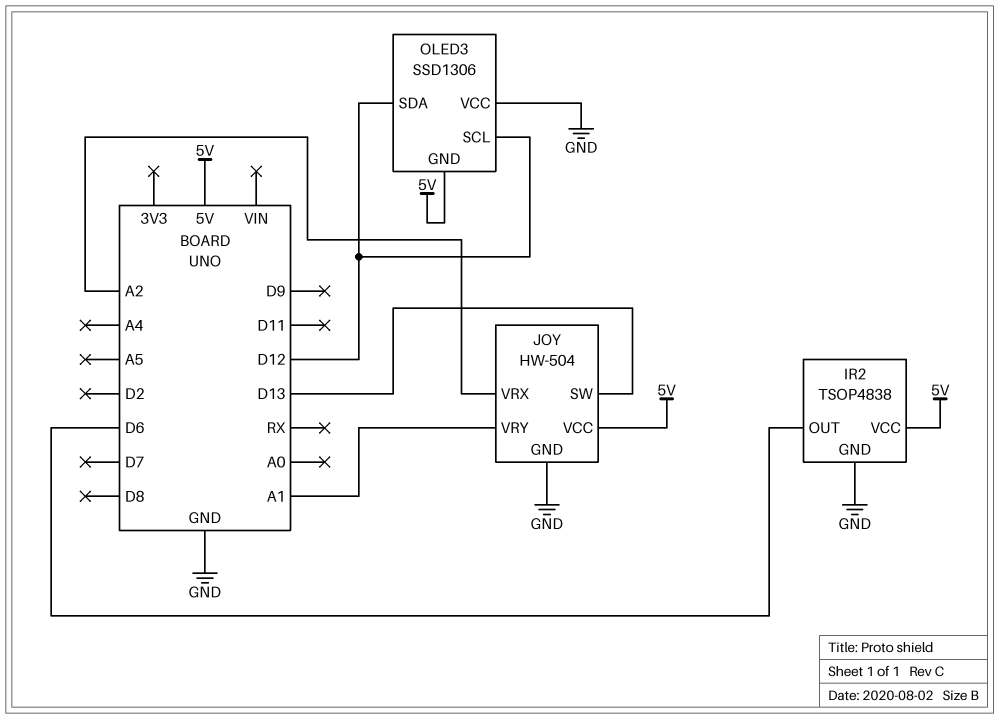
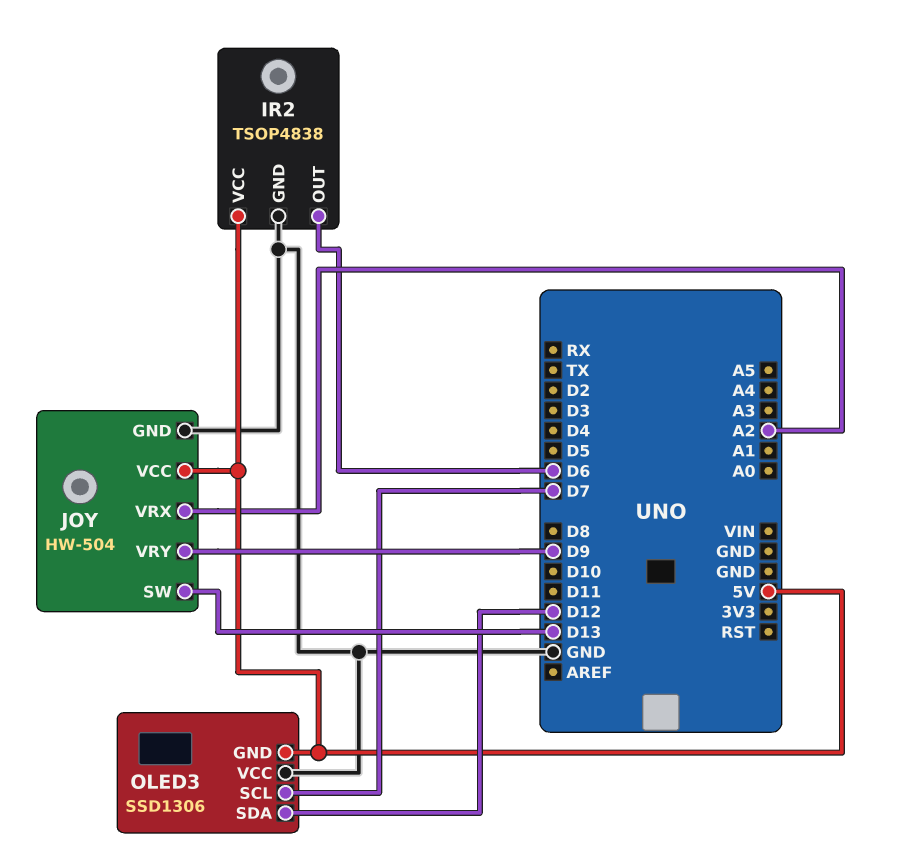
JOY pin VRY: A1 -> D9
OLED3 pin SCL: D12 -> D7

